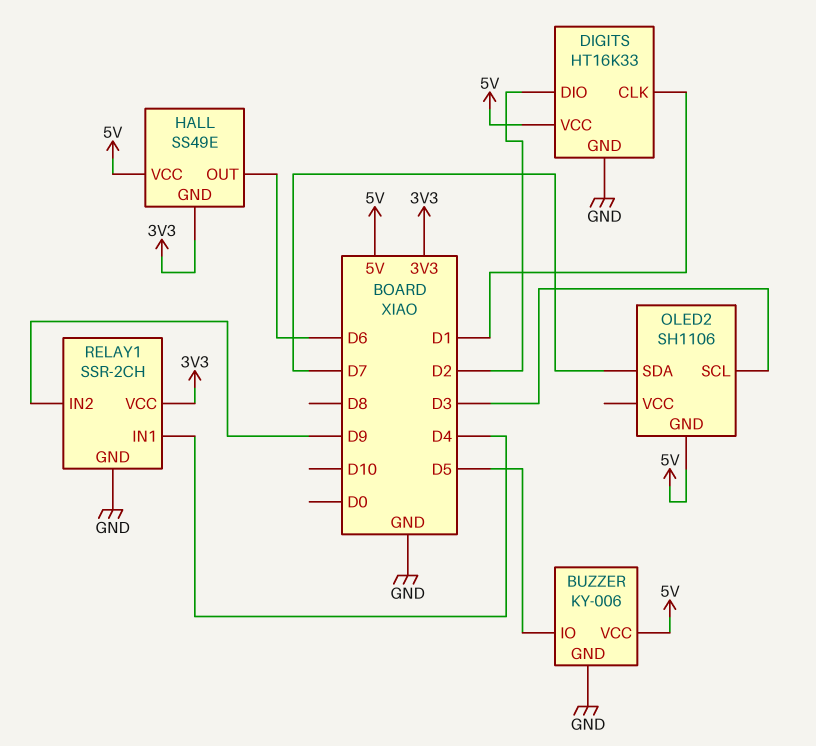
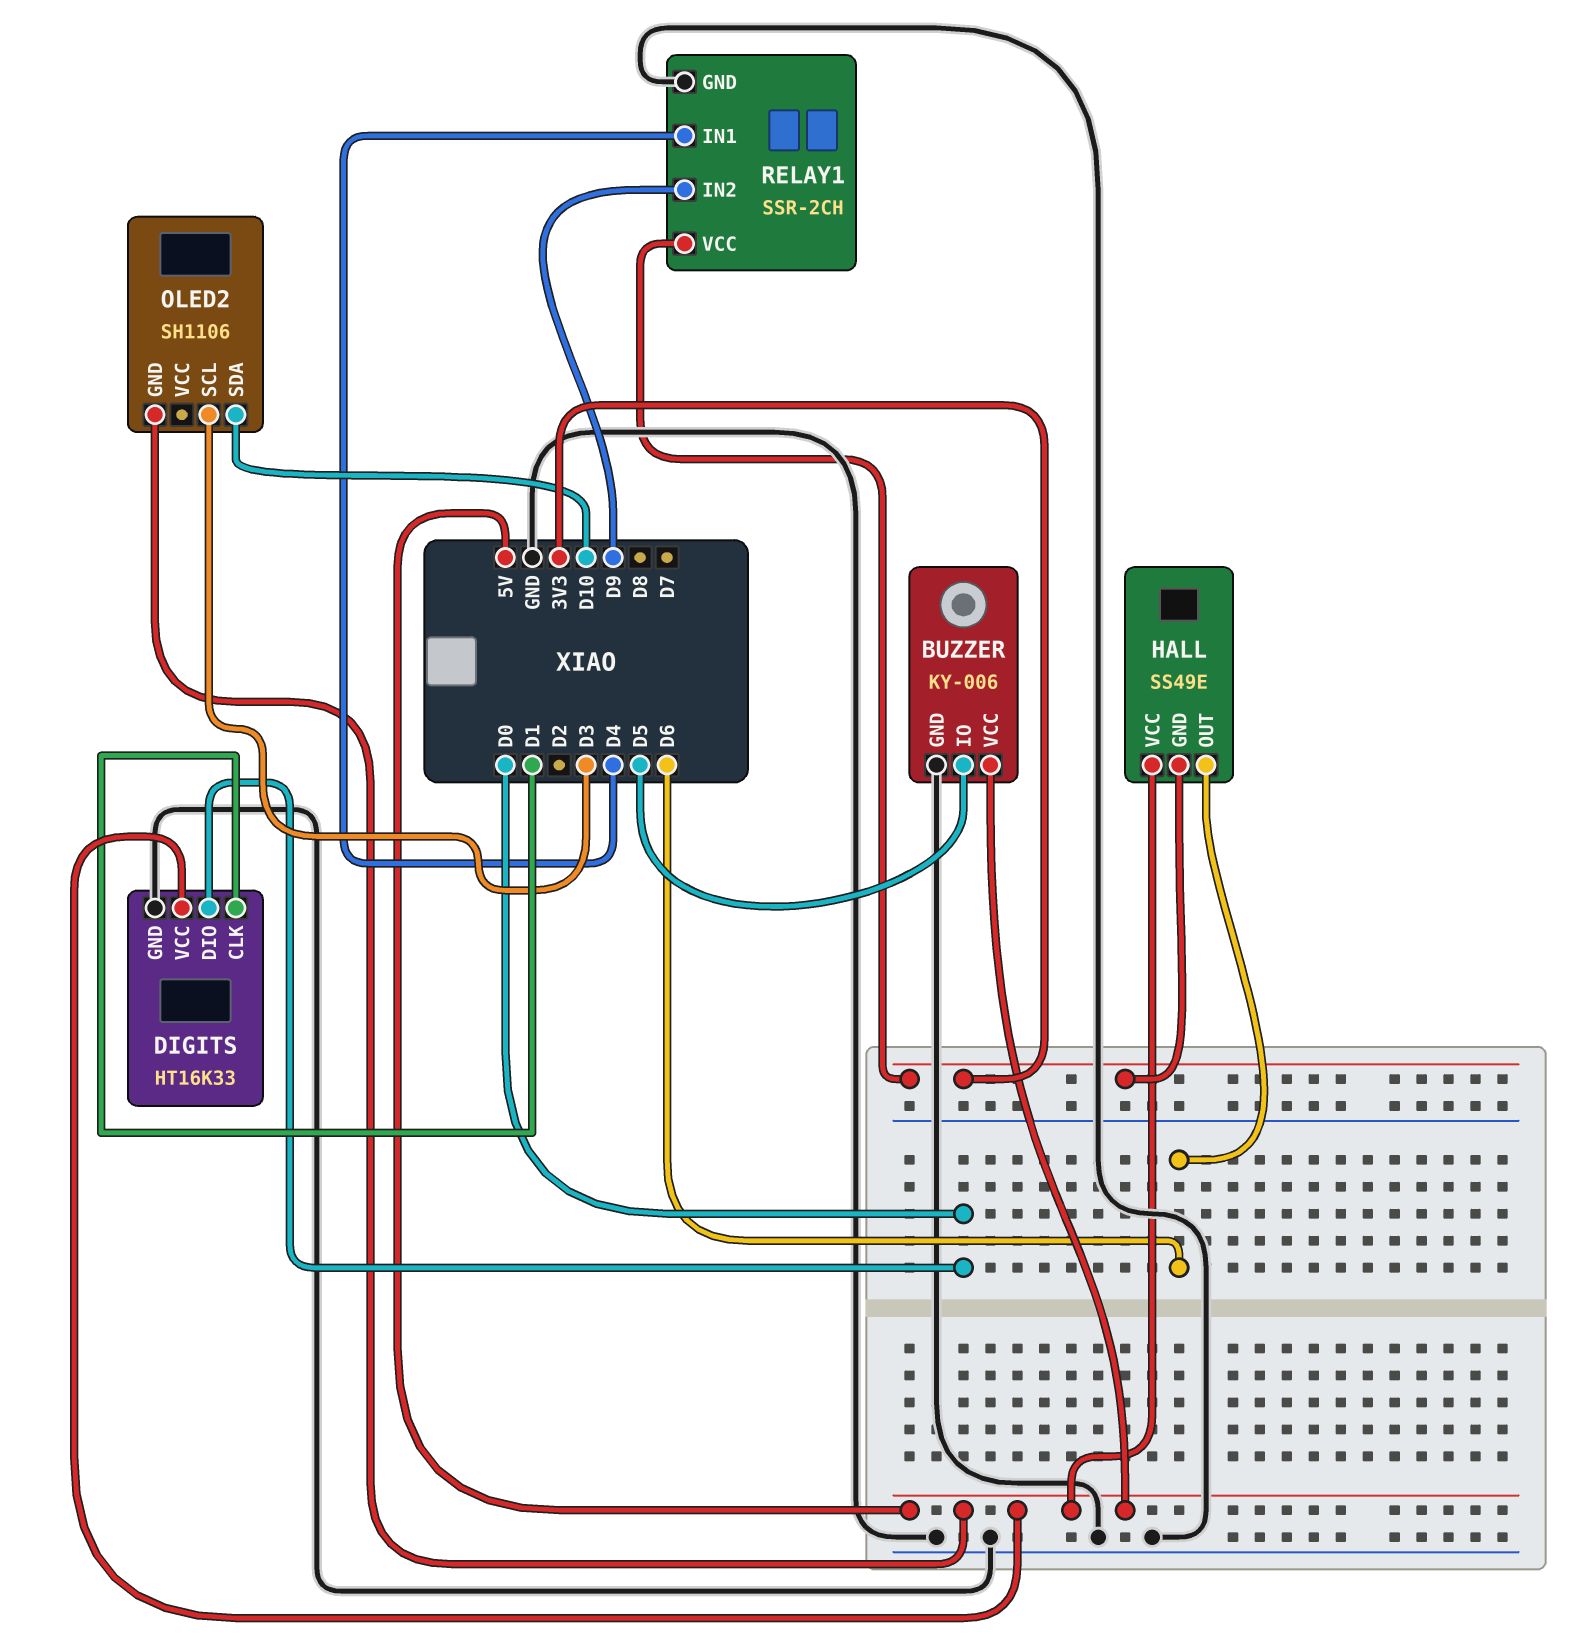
DIGITS pin DIO: D2 -> D0
OLED2 pin SDA: D7 -> D10

